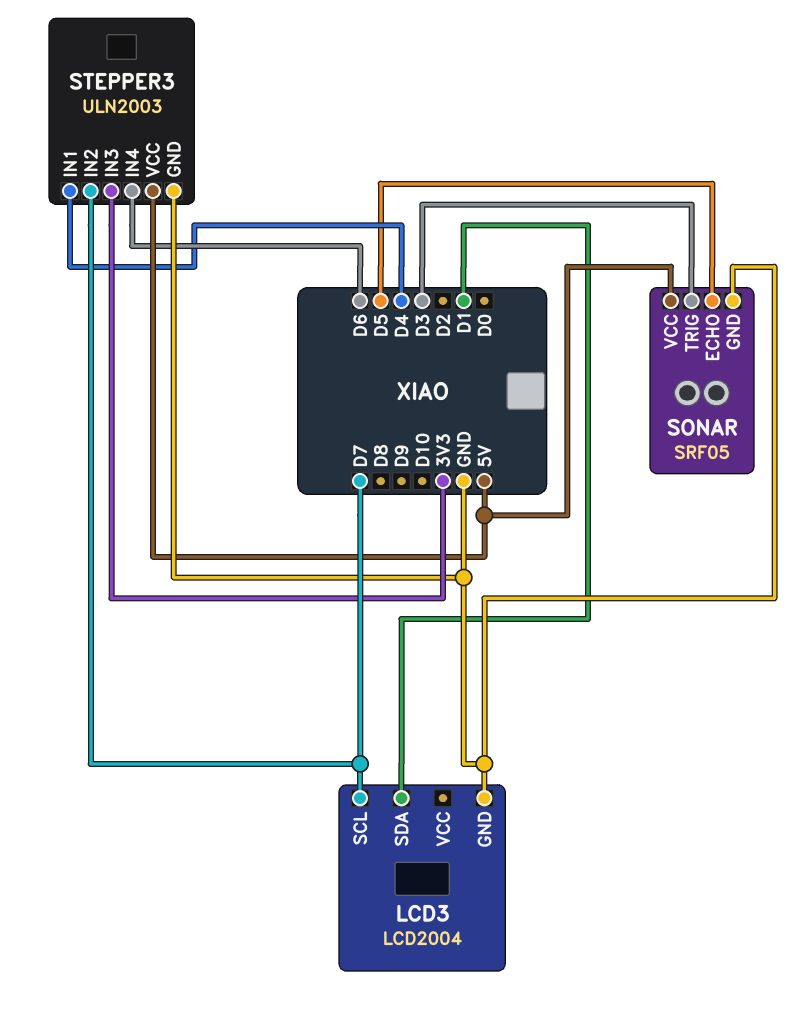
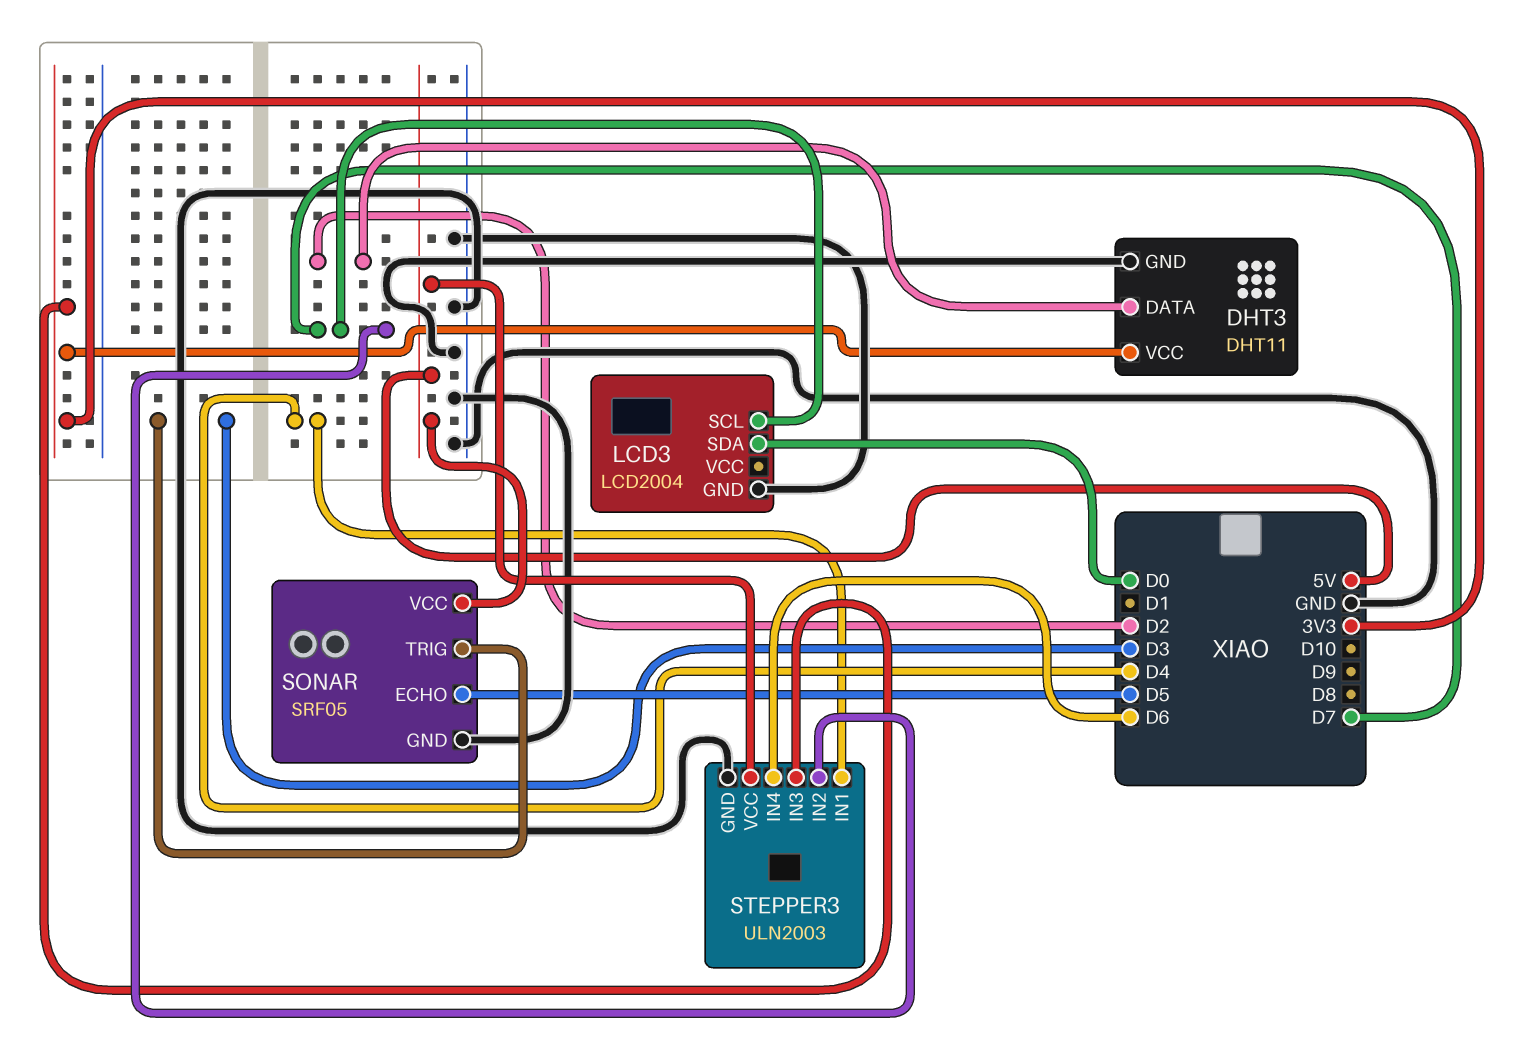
DHT3: none -> DHT11
DHT3 pin DATA: none -> D2
DHT3 pin GND: none -> GND
DHT3 pin VCC: none -> 3V3
LCD3 pin SDA: D1 -> D0

